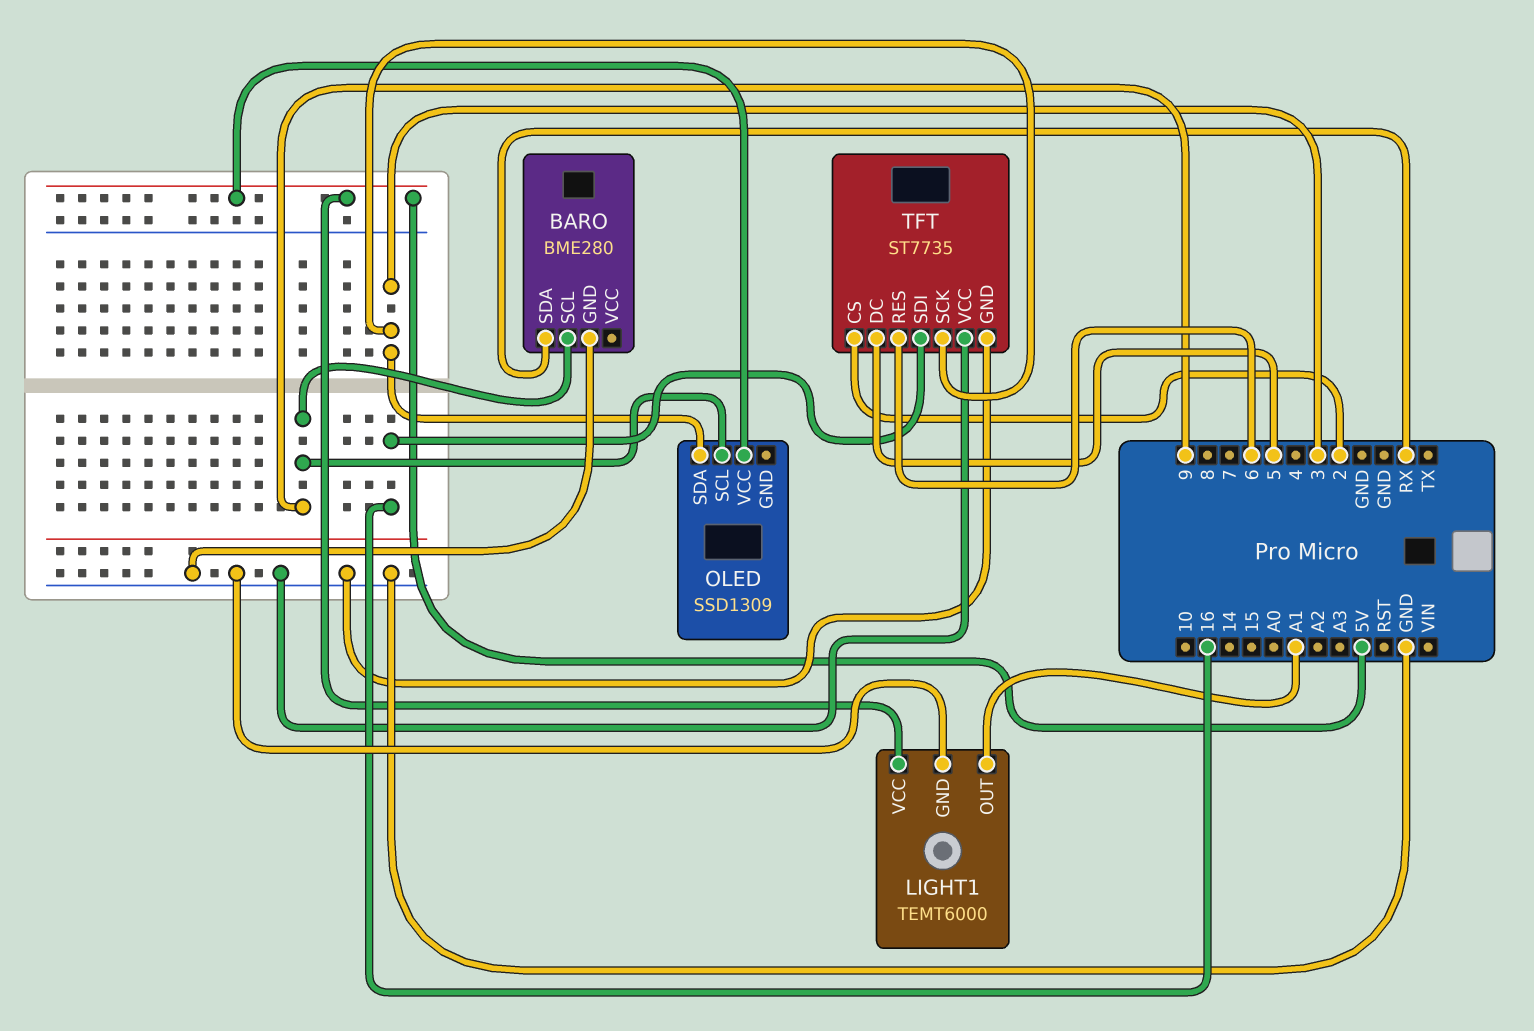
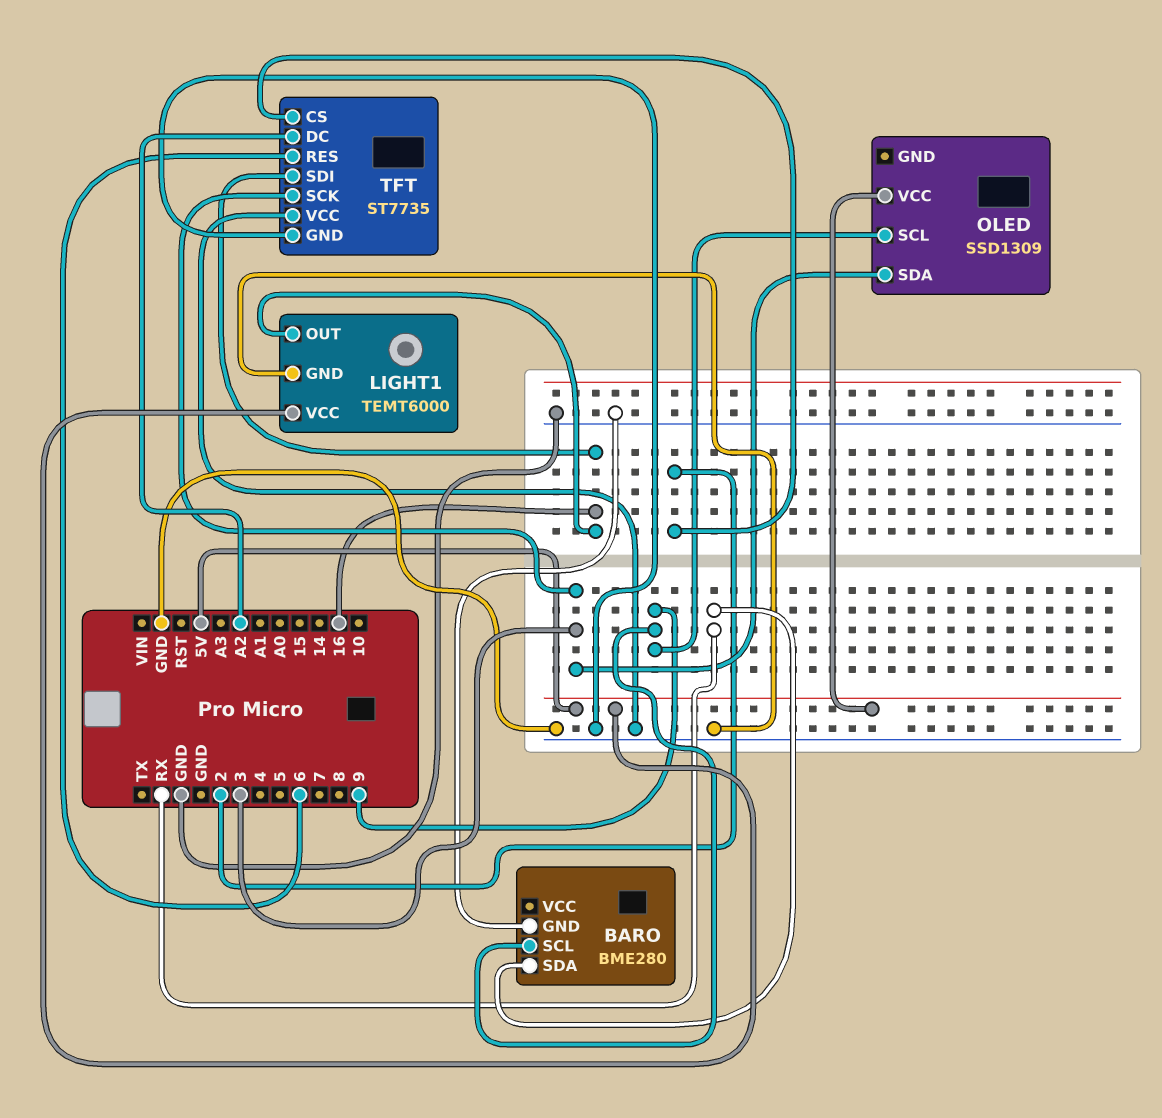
LIGHT1 pin OUT: A1 -> 16
TFT pin DC: 5 -> A2

